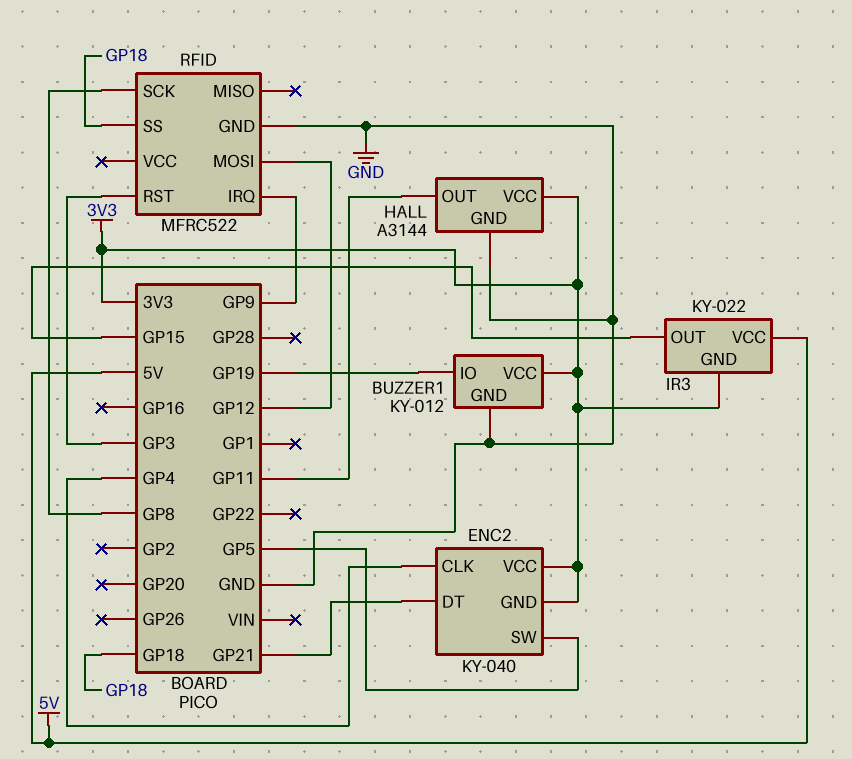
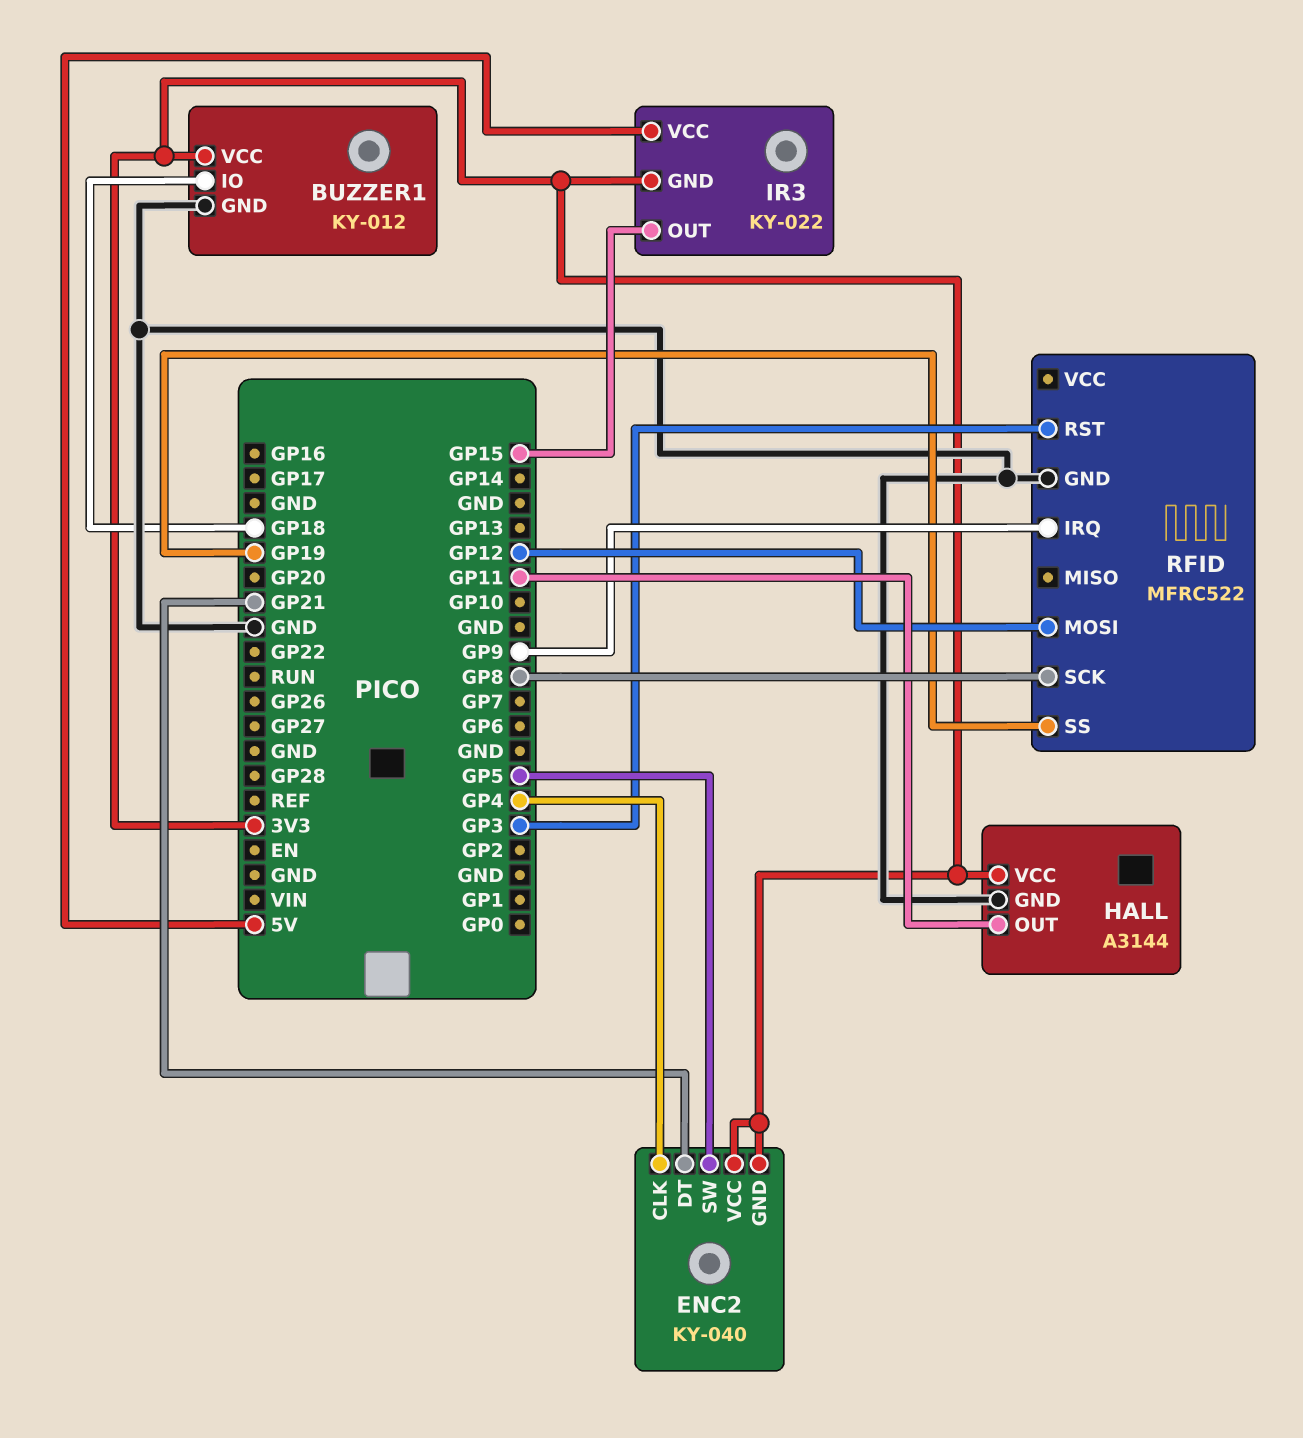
BUZZER1 pin IO: GP19 -> GP18
RFID pin SS: GP18 -> GP19

